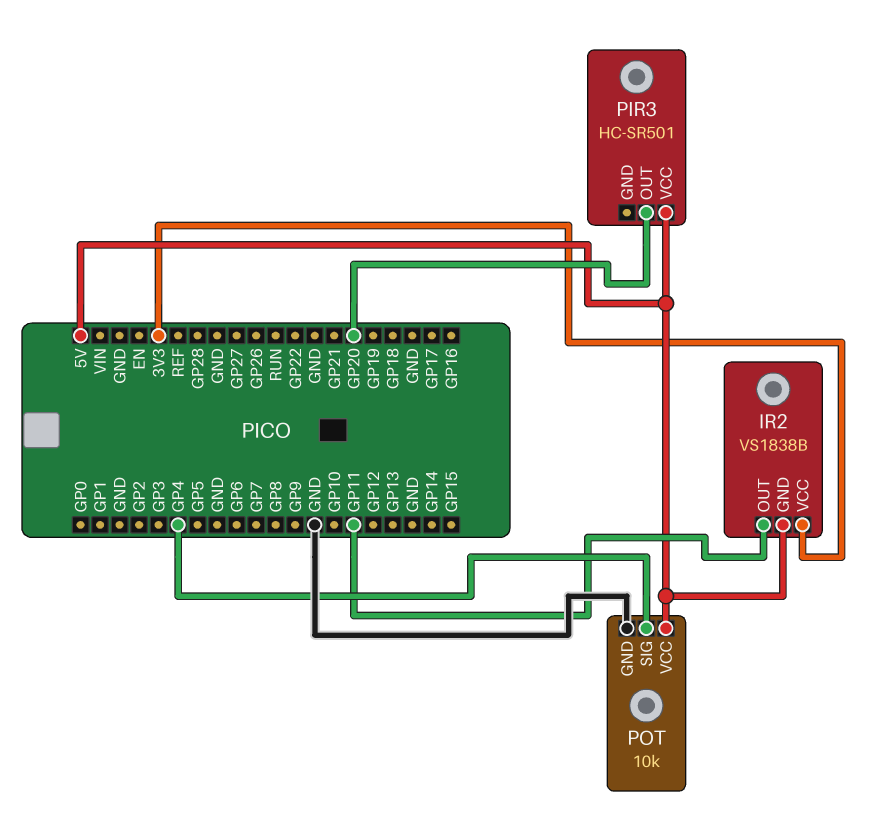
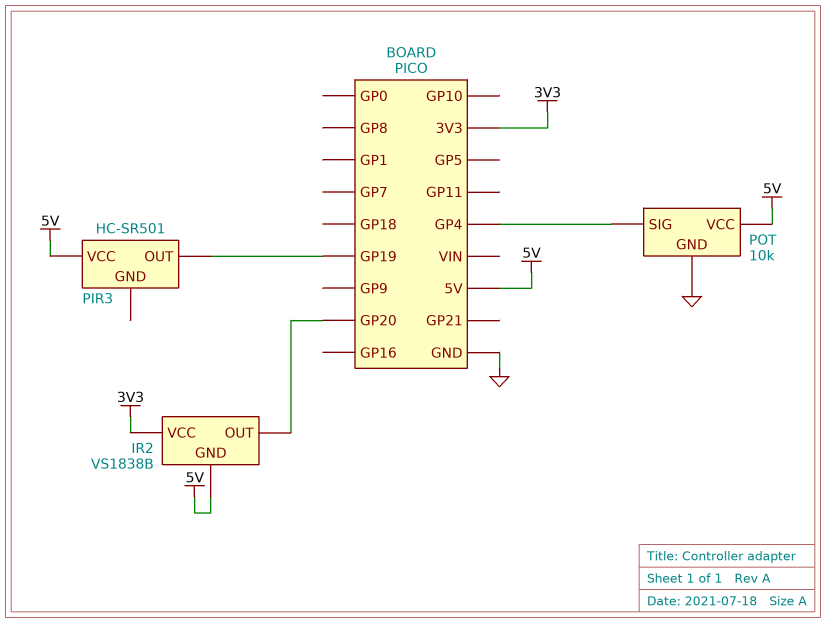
IR2 pin OUT: GP11 -> GP20
PIR3 pin OUT: GP20 -> GP19

